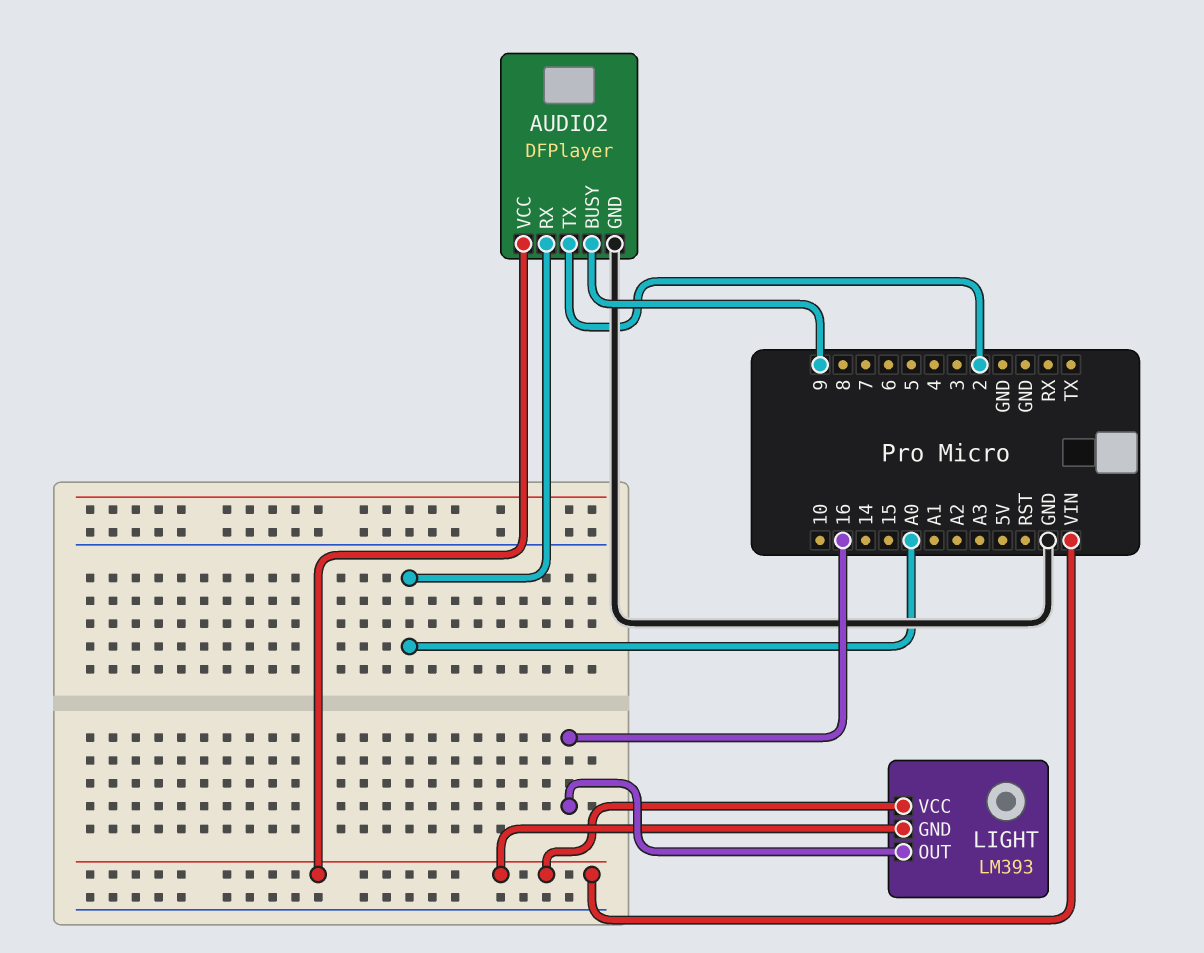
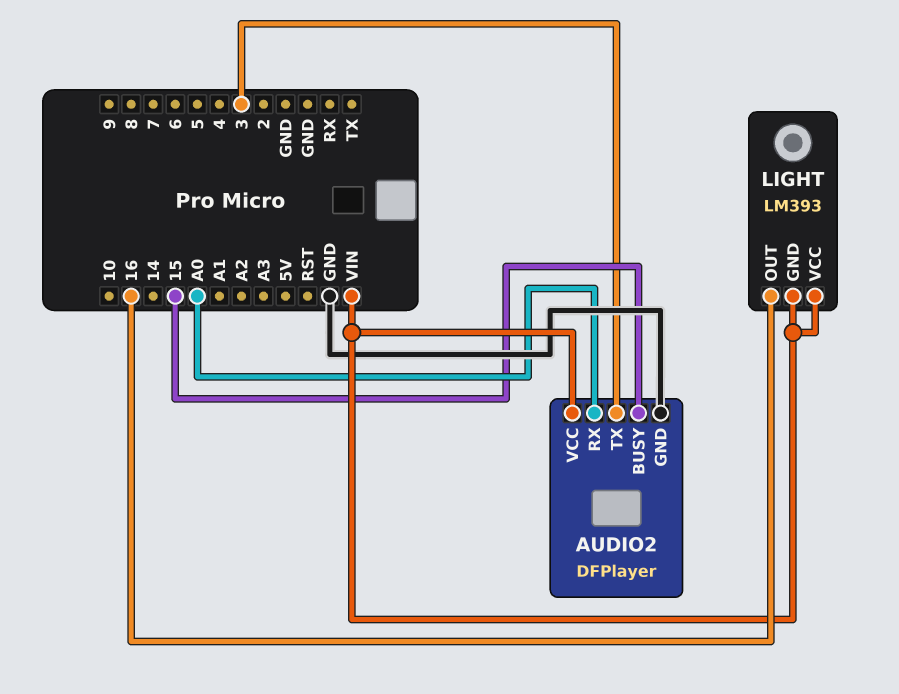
AUDIO2 pin BUSY: 9 -> 15
AUDIO2 pin TX: 2 -> 3

